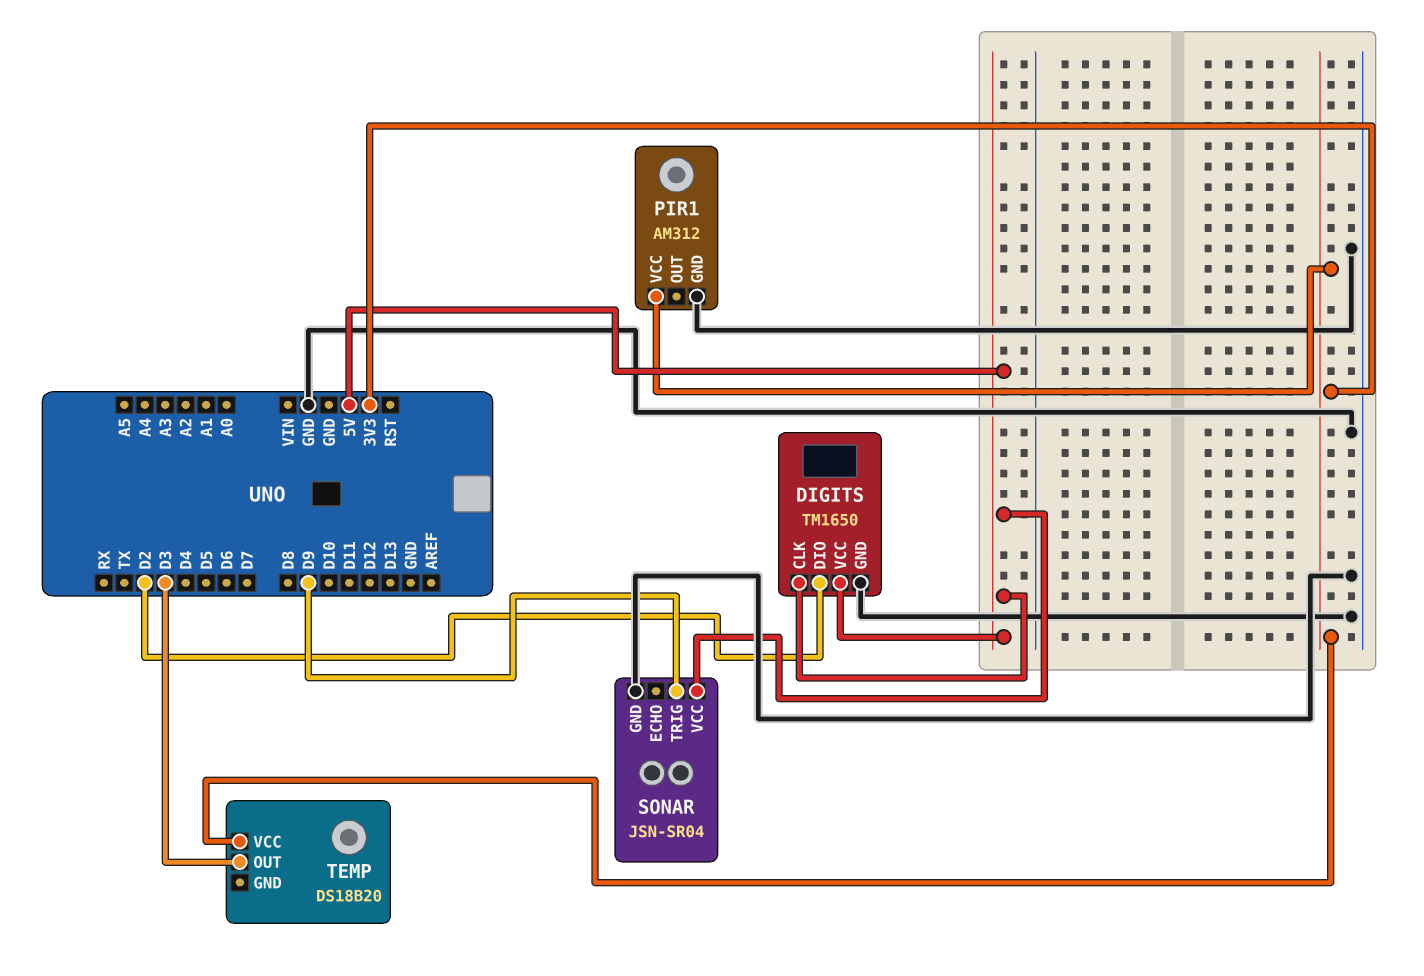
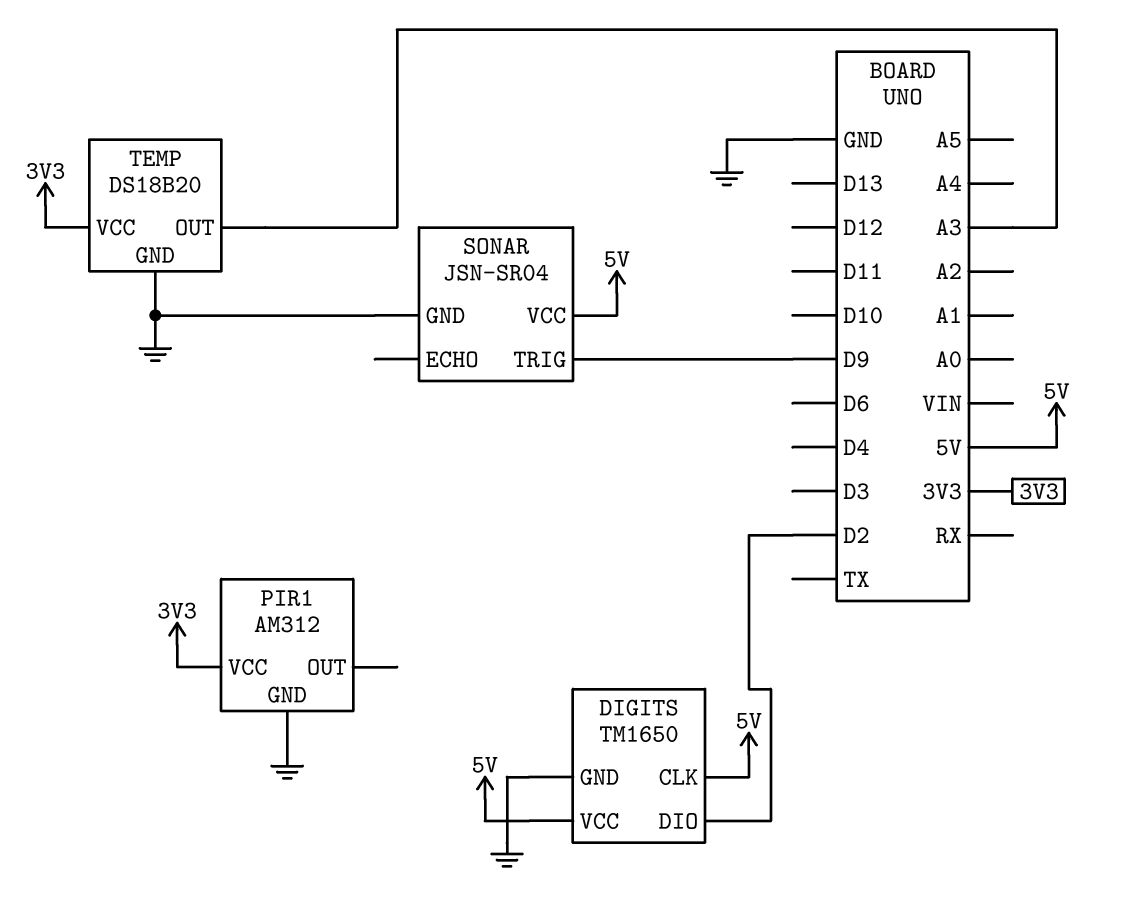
TEMP pin GND: none -> GND
TEMP pin OUT: D3 -> A3

